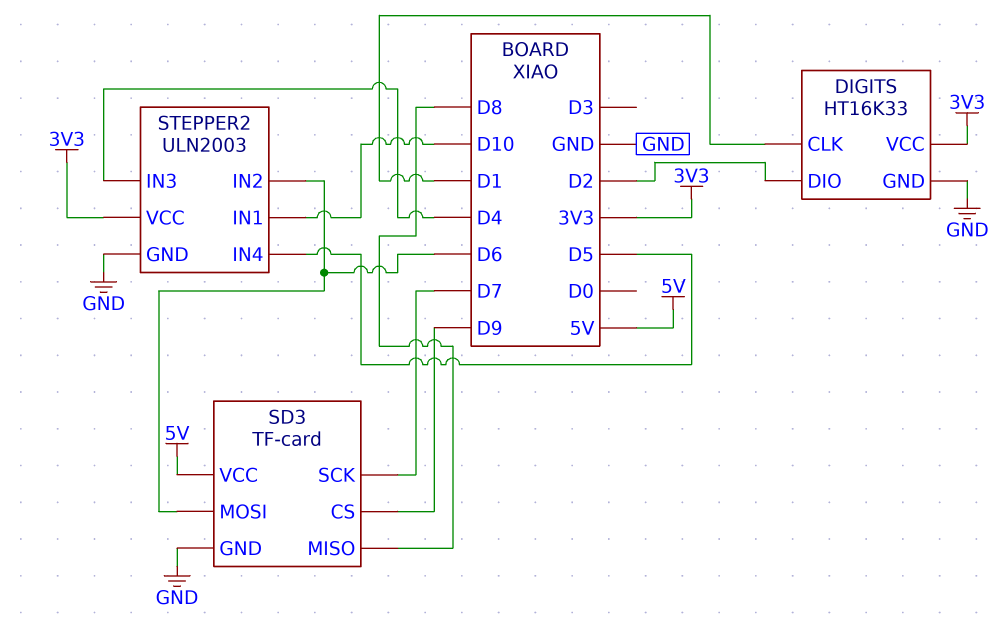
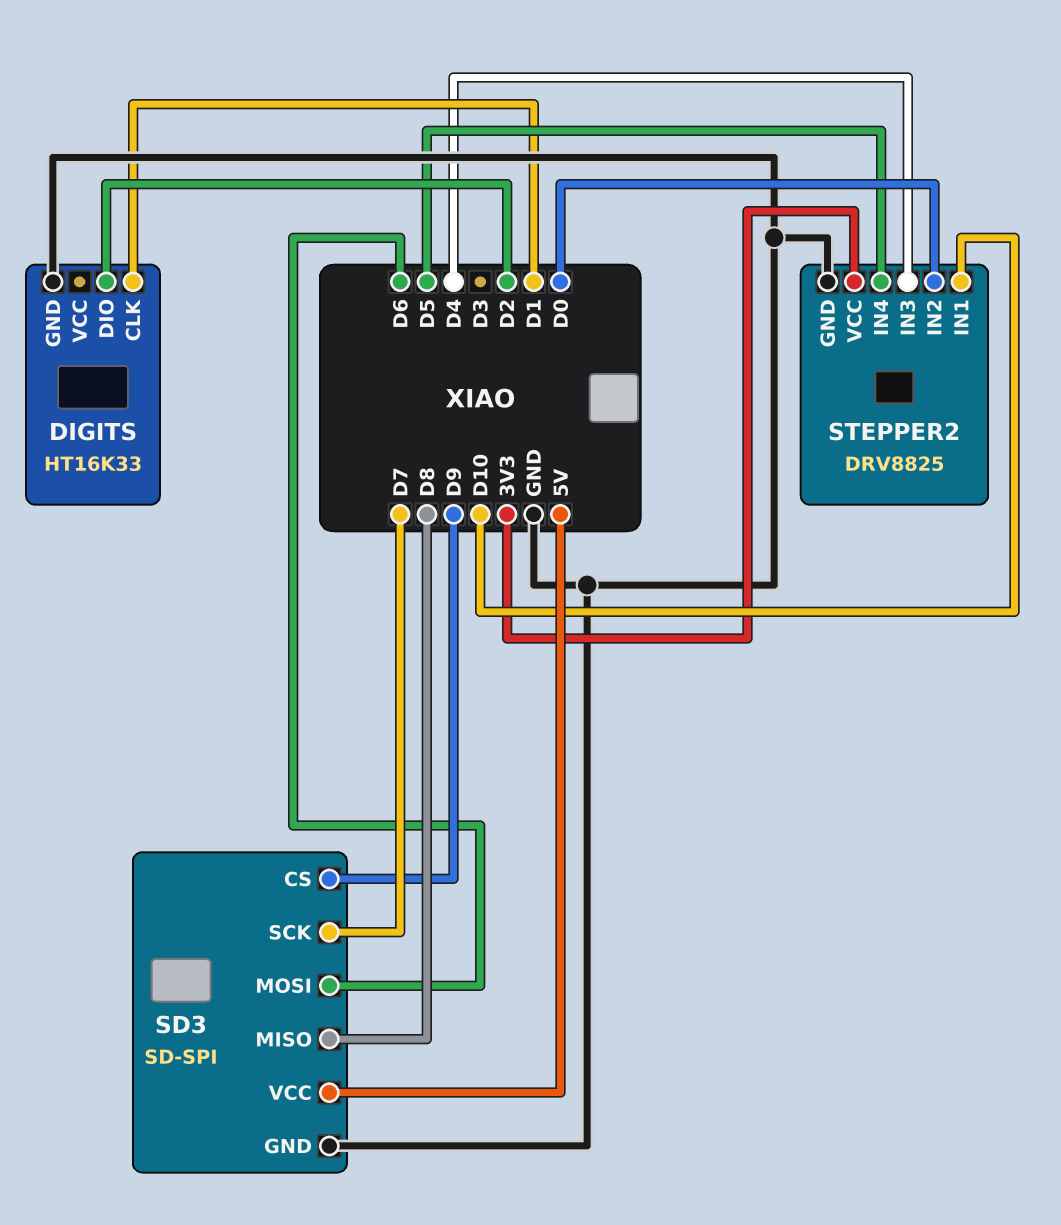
DIGITS pin VCC: 3V3 -> none
SD3: TF-card -> SD-SPI
STEPPER2: ULN2003 -> DRV8825
STEPPER2 pin IN2: D6 -> D0

